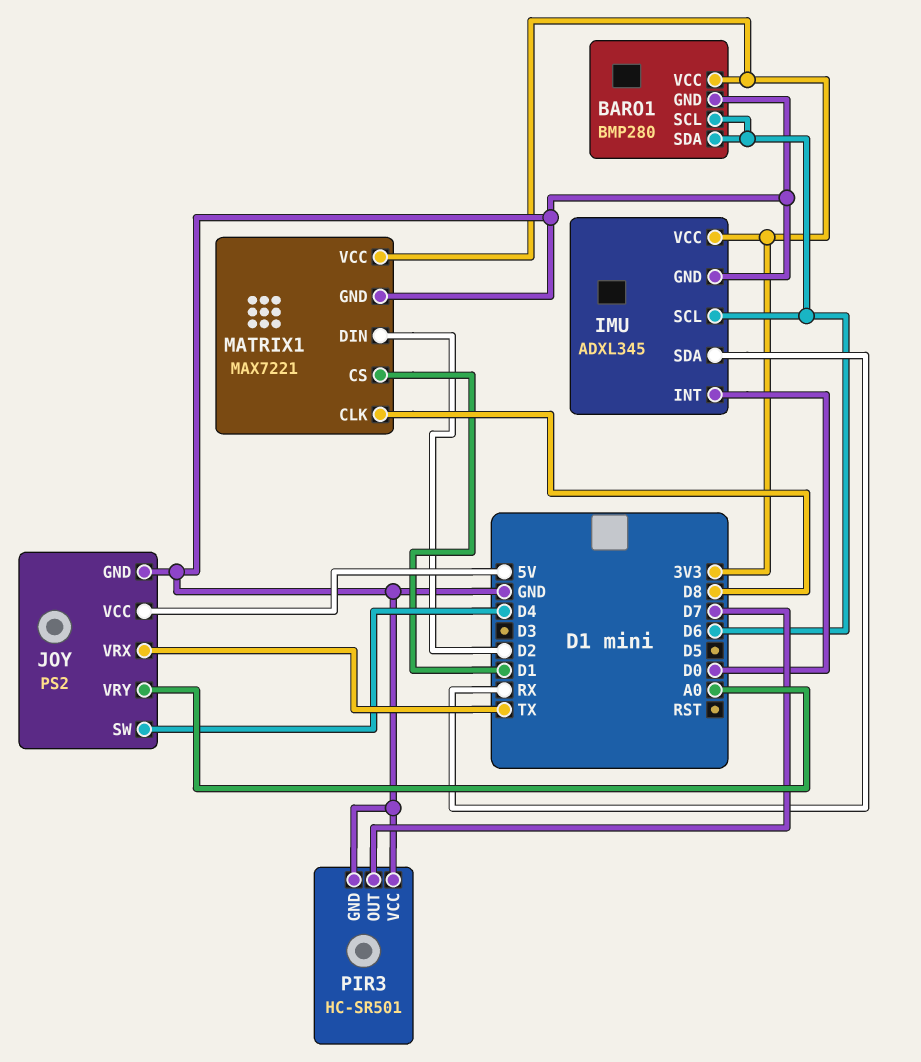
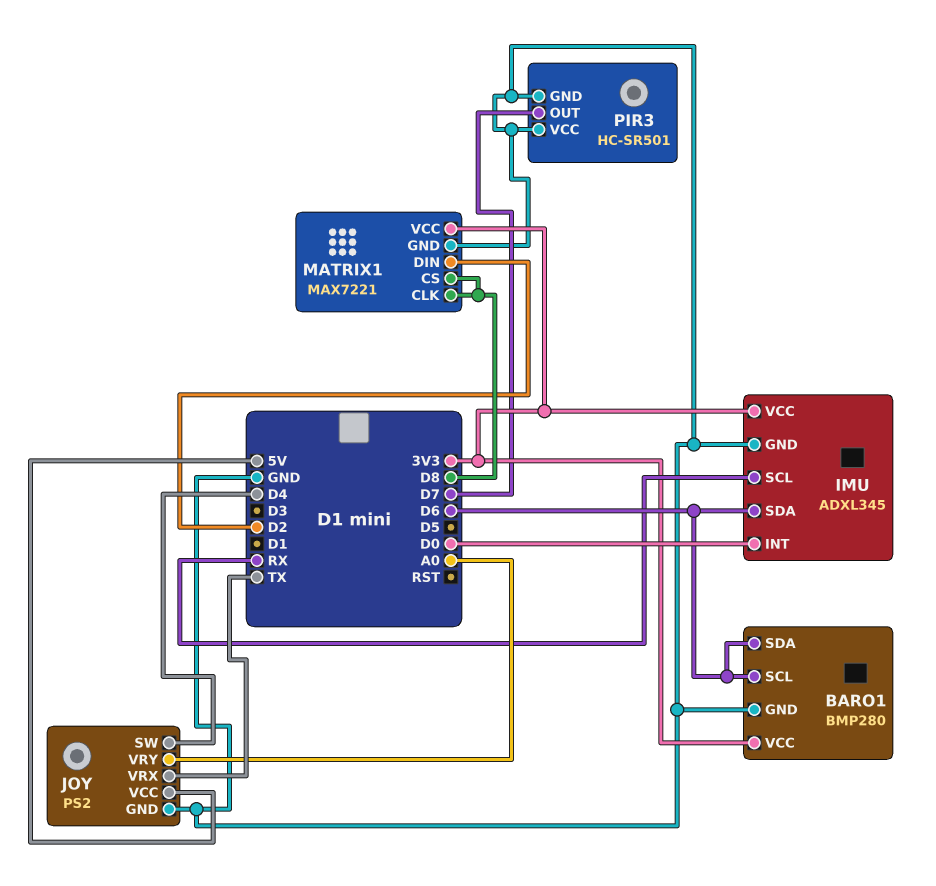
IMU pin SCL: D6 -> RX
IMU pin SDA: RX -> D6
MATRIX1 pin CS: D1 -> D8

